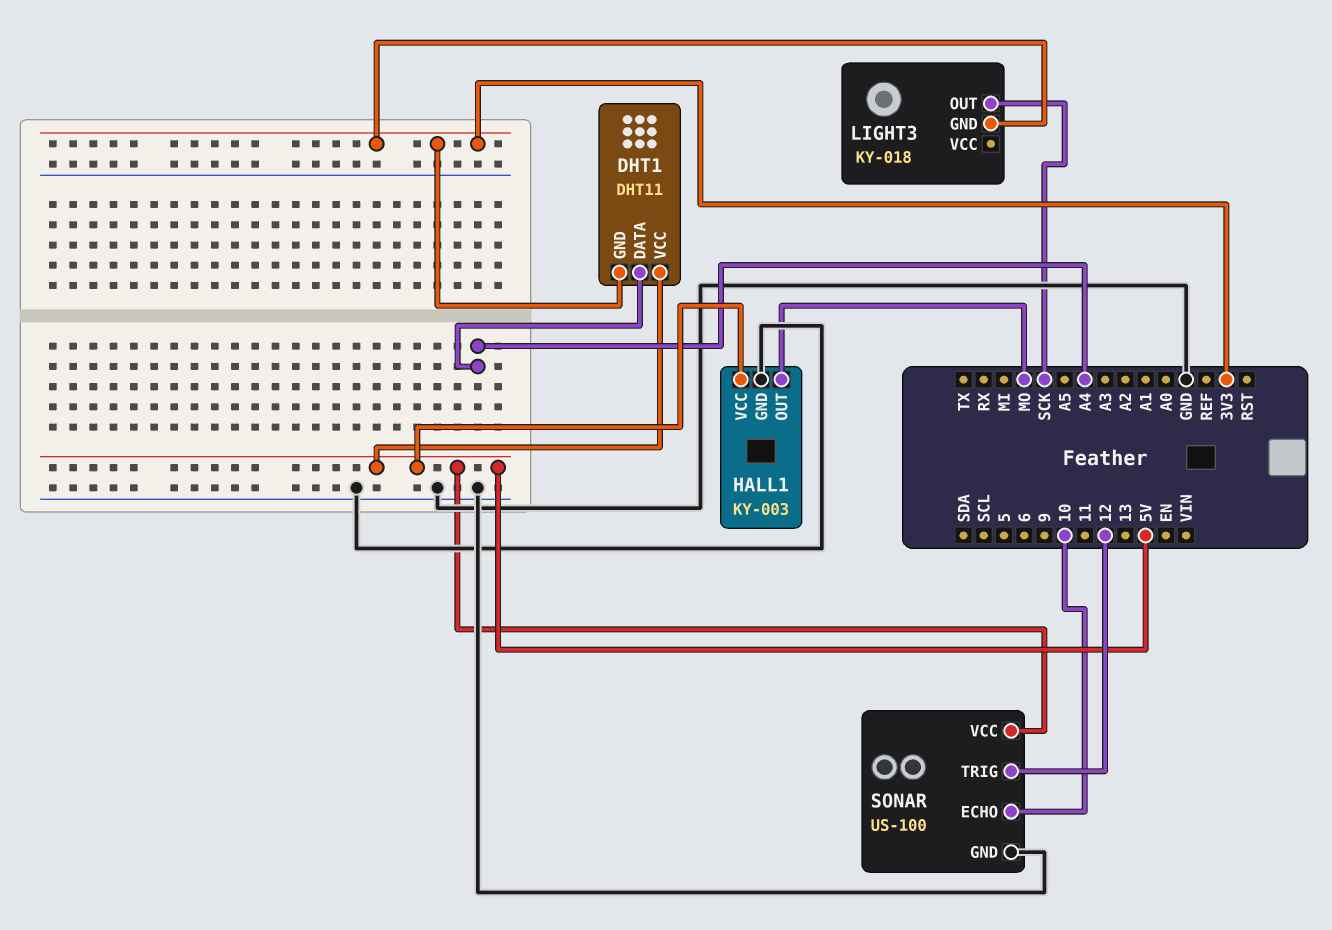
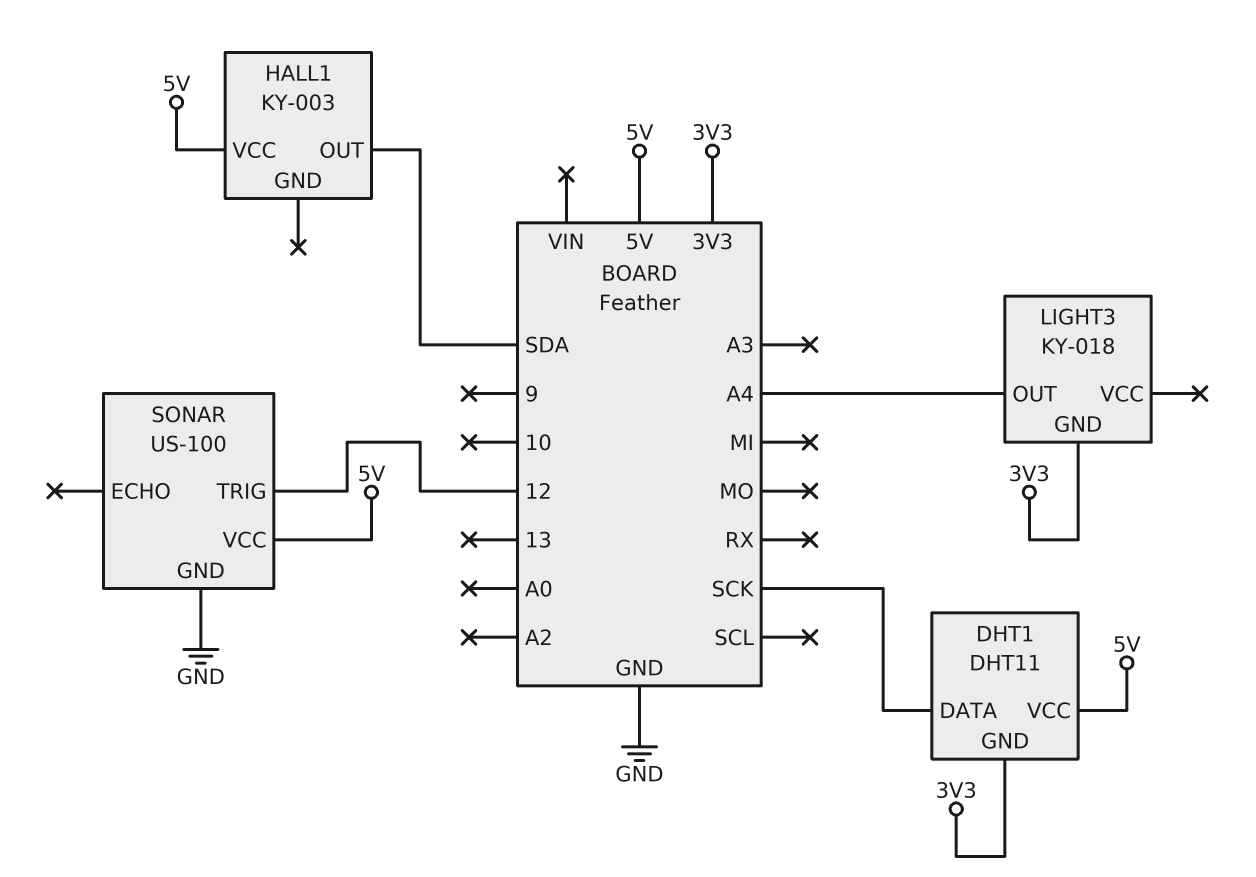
DHT1 pin DATA: A4 -> SCK
HALL1 pin GND: GND -> none
HALL1 pin OUT: MO -> SDA
LIGHT3 pin OUT: SCK -> A4
SONAR pin ECHO: 10 -> none

